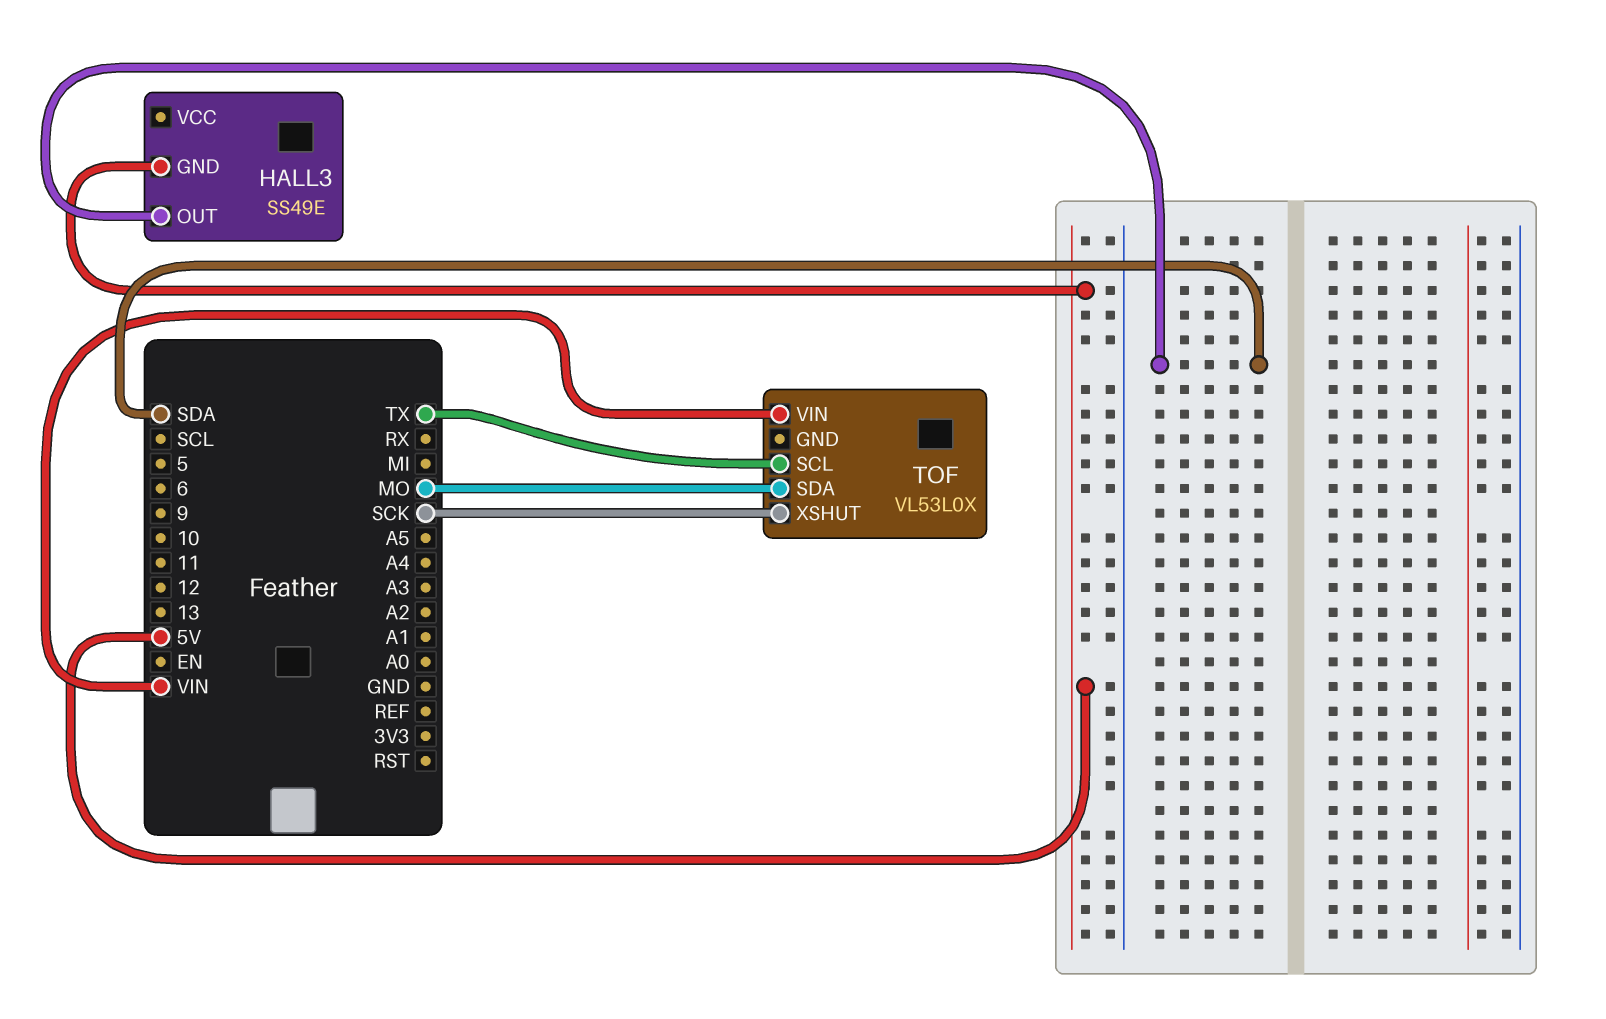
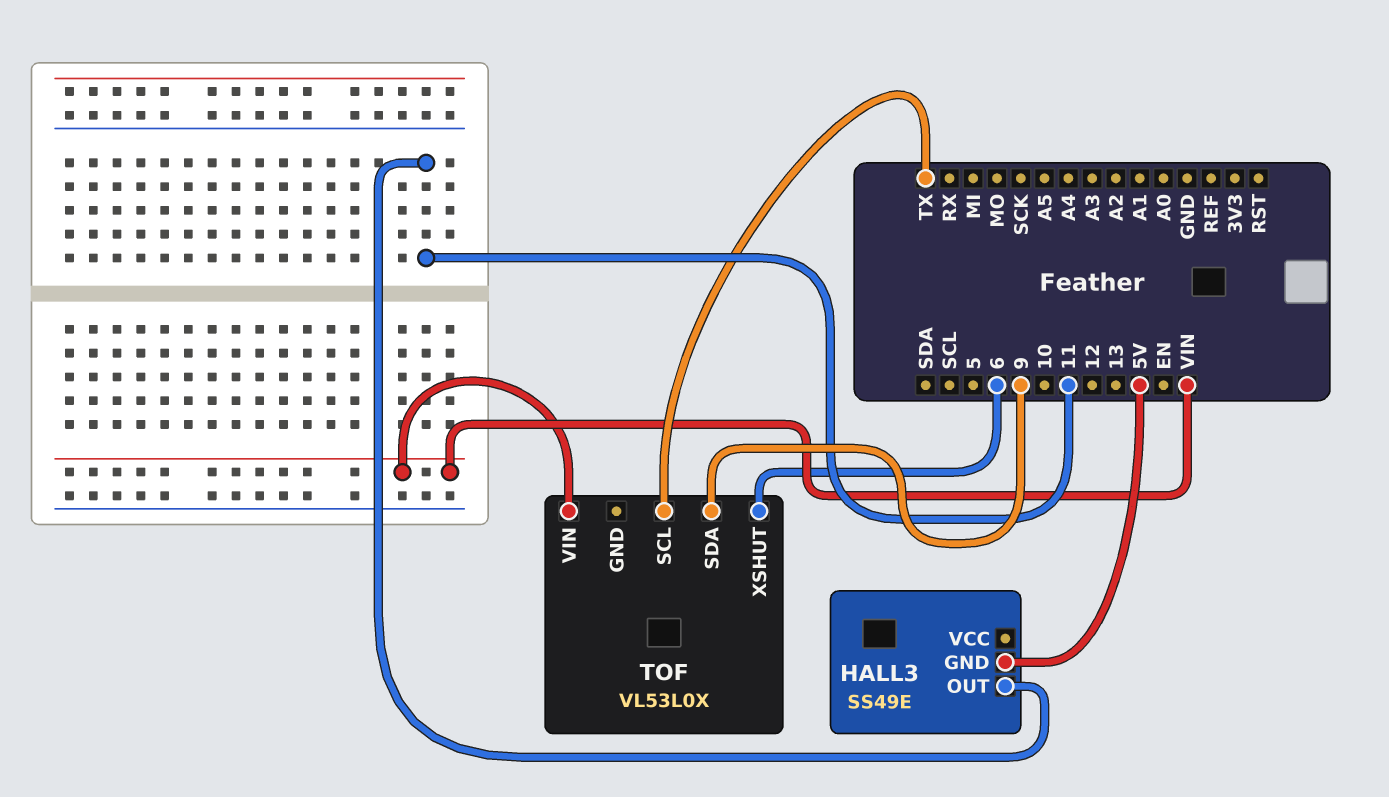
HALL3 pin OUT: SDA -> 11
TOF pin SDA: MO -> 9
TOF pin XSHUT: SCK -> 6

